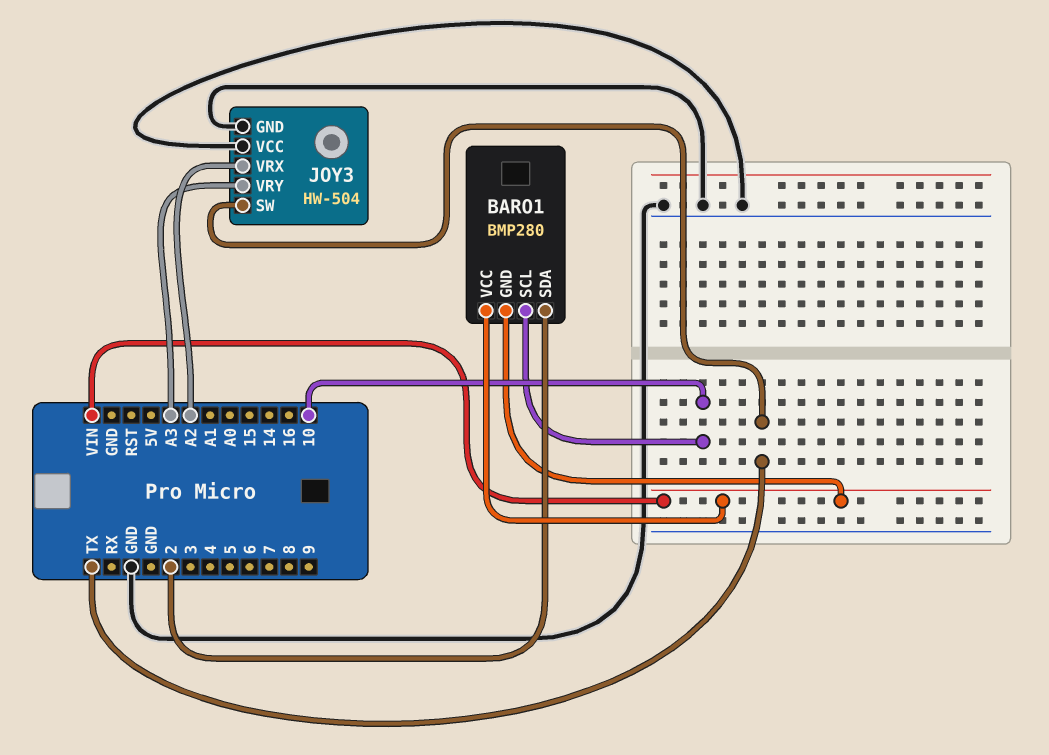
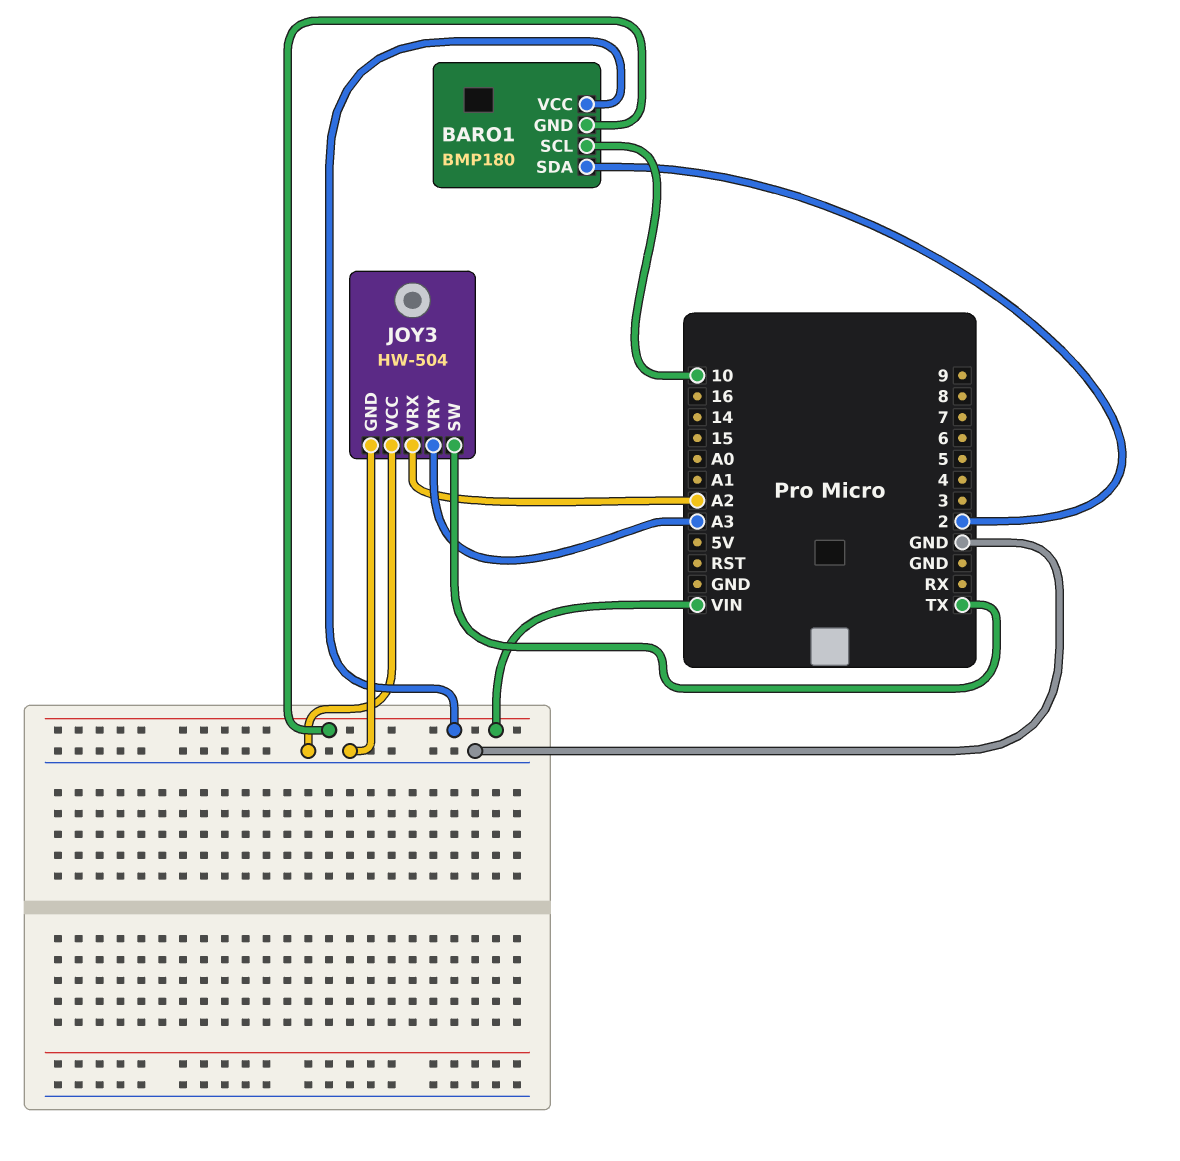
BARO1: BMP280 -> BMP180

